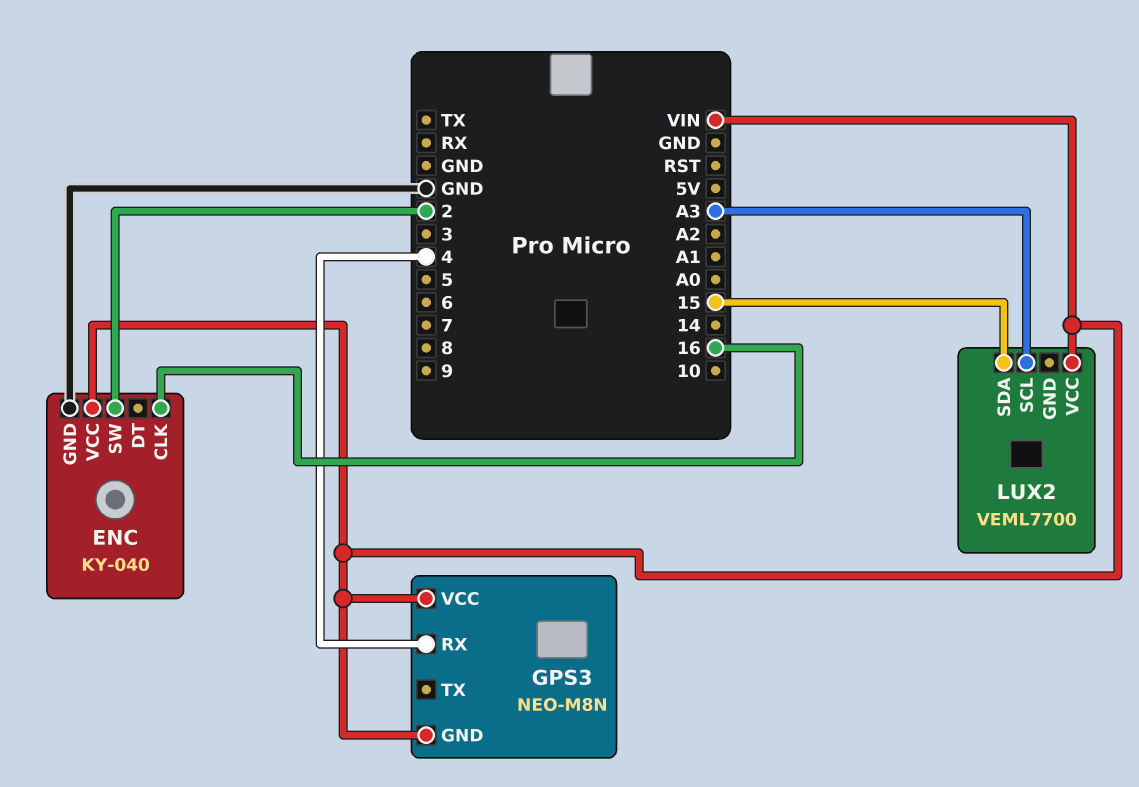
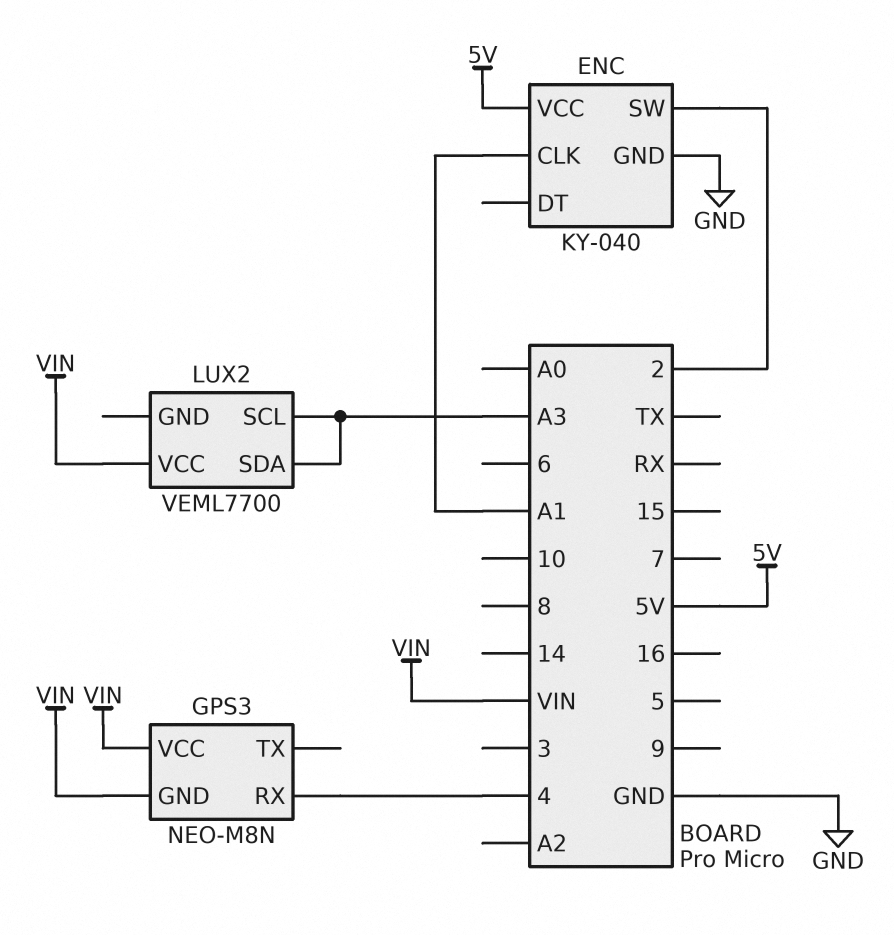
ENC pin CLK: 16 -> A1
ENC pin VCC: VIN -> 5V
LUX2 pin SDA: 15 -> A3

